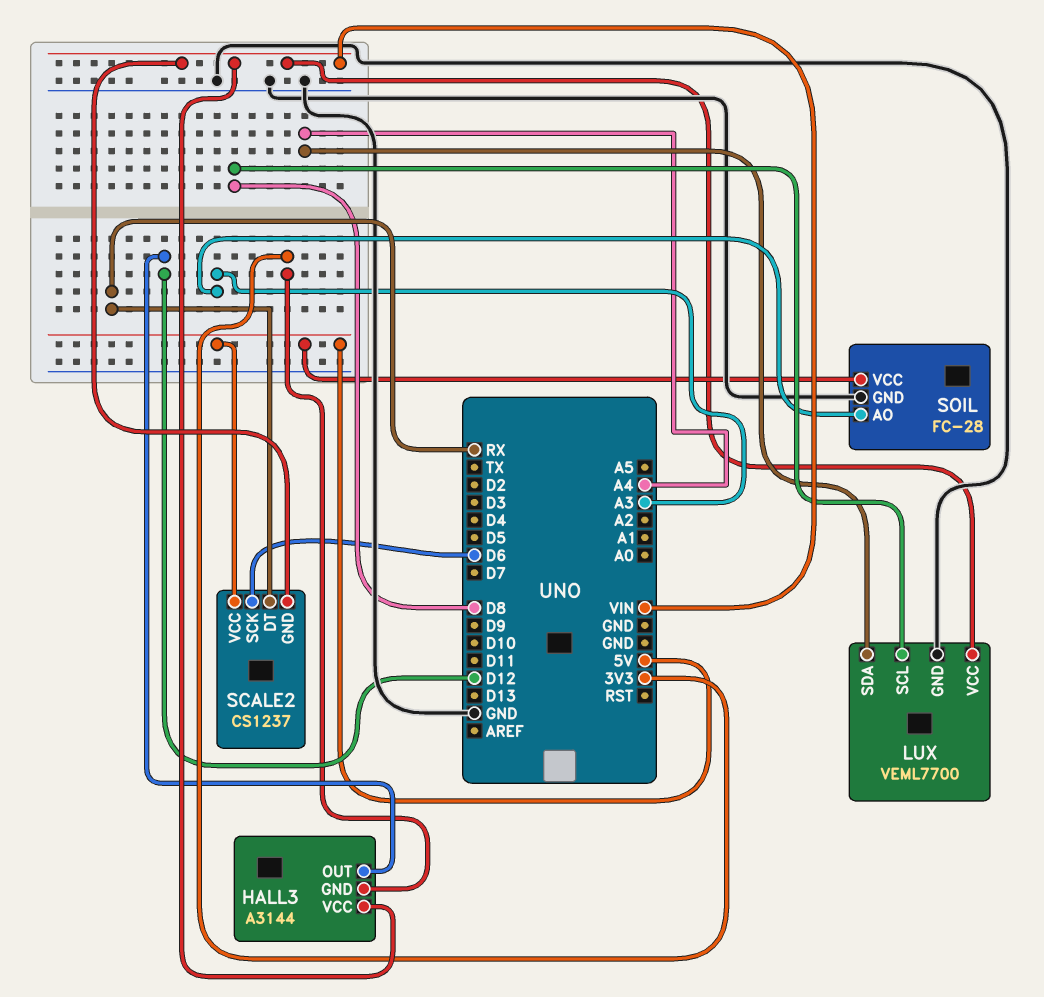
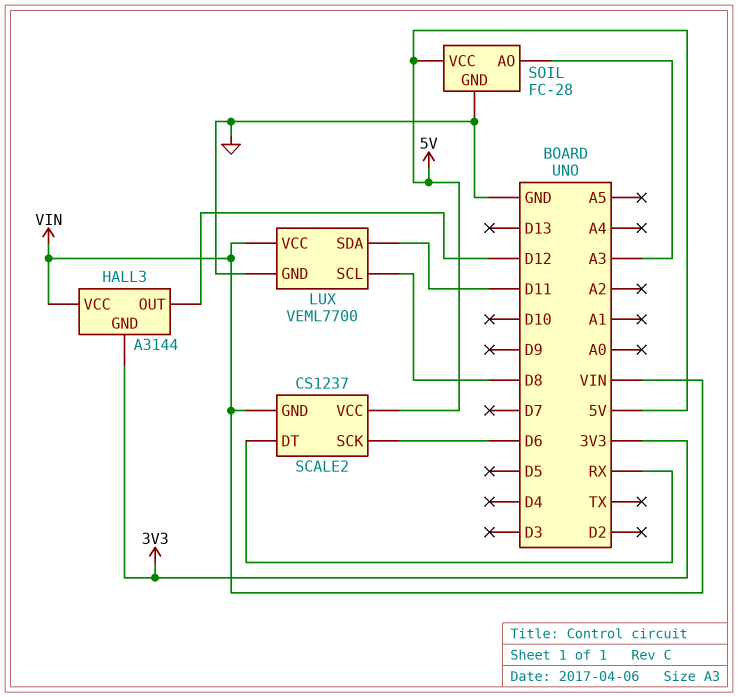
LUX pin SDA: A4 -> D11

